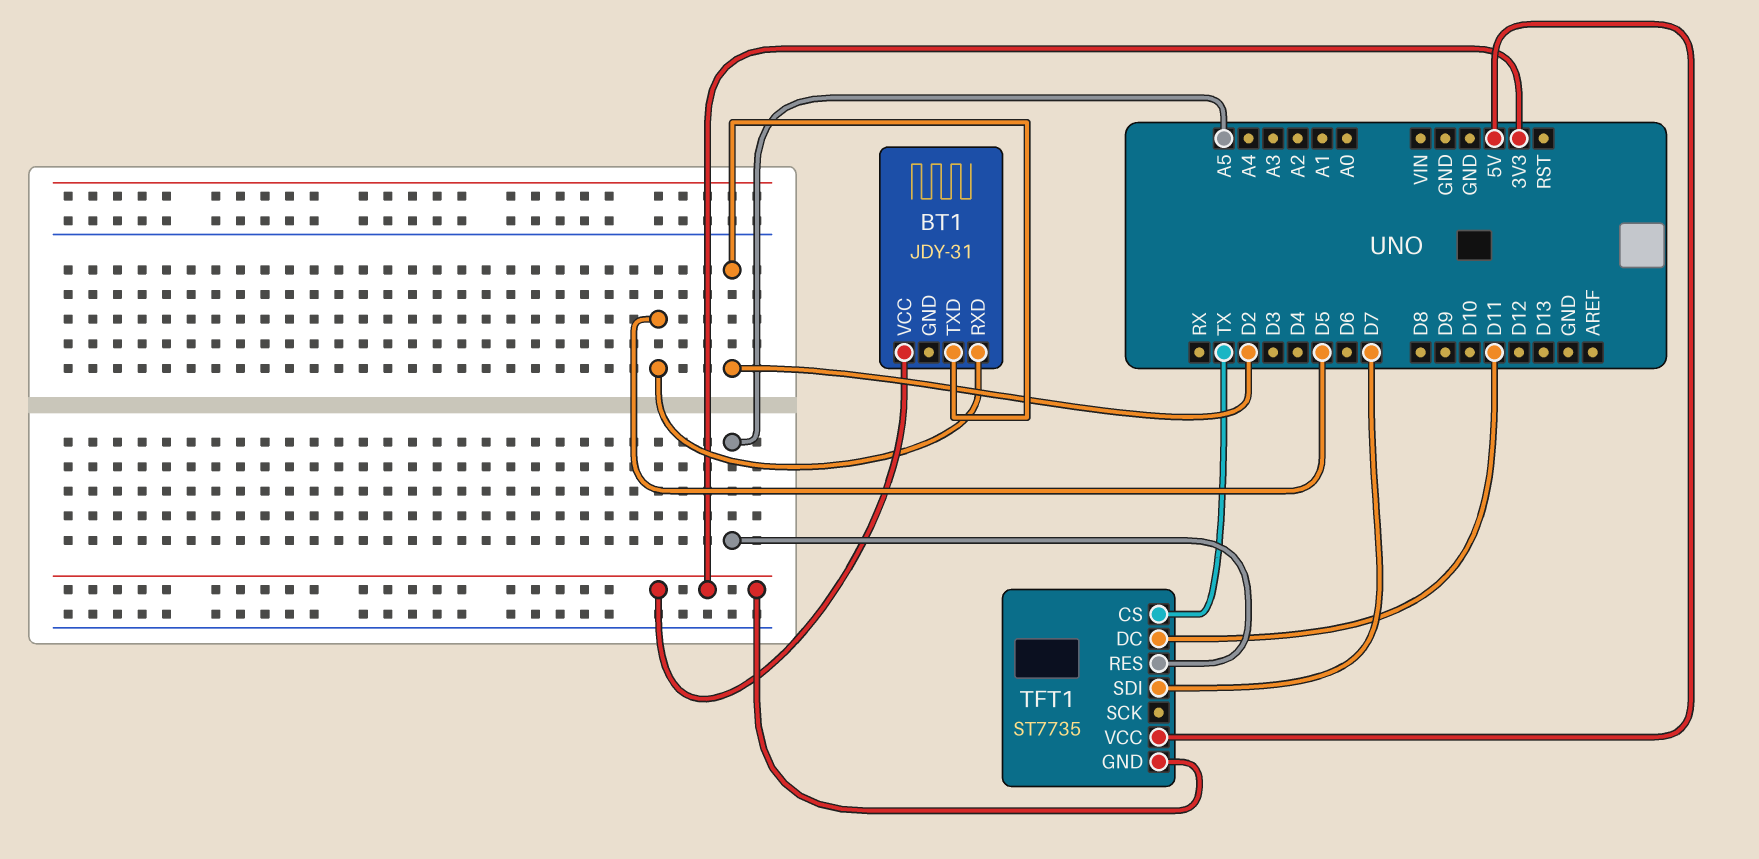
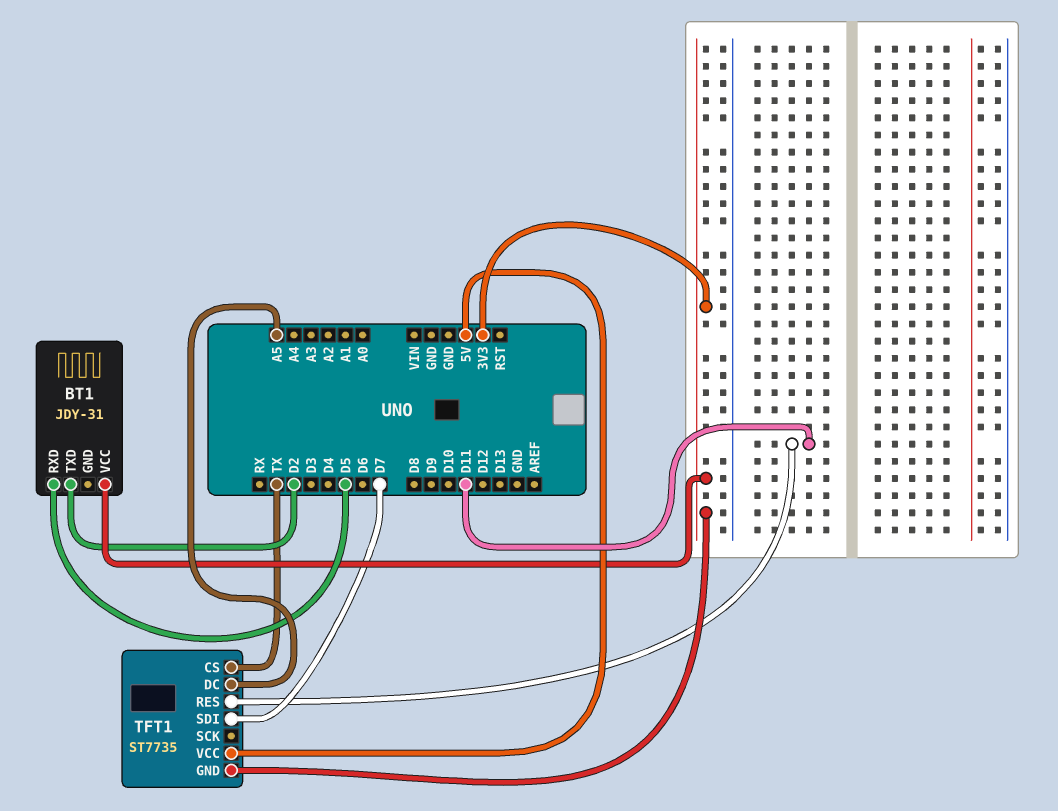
TFT1 pin DC: D11 -> A5
TFT1 pin RES: A5 -> D11

